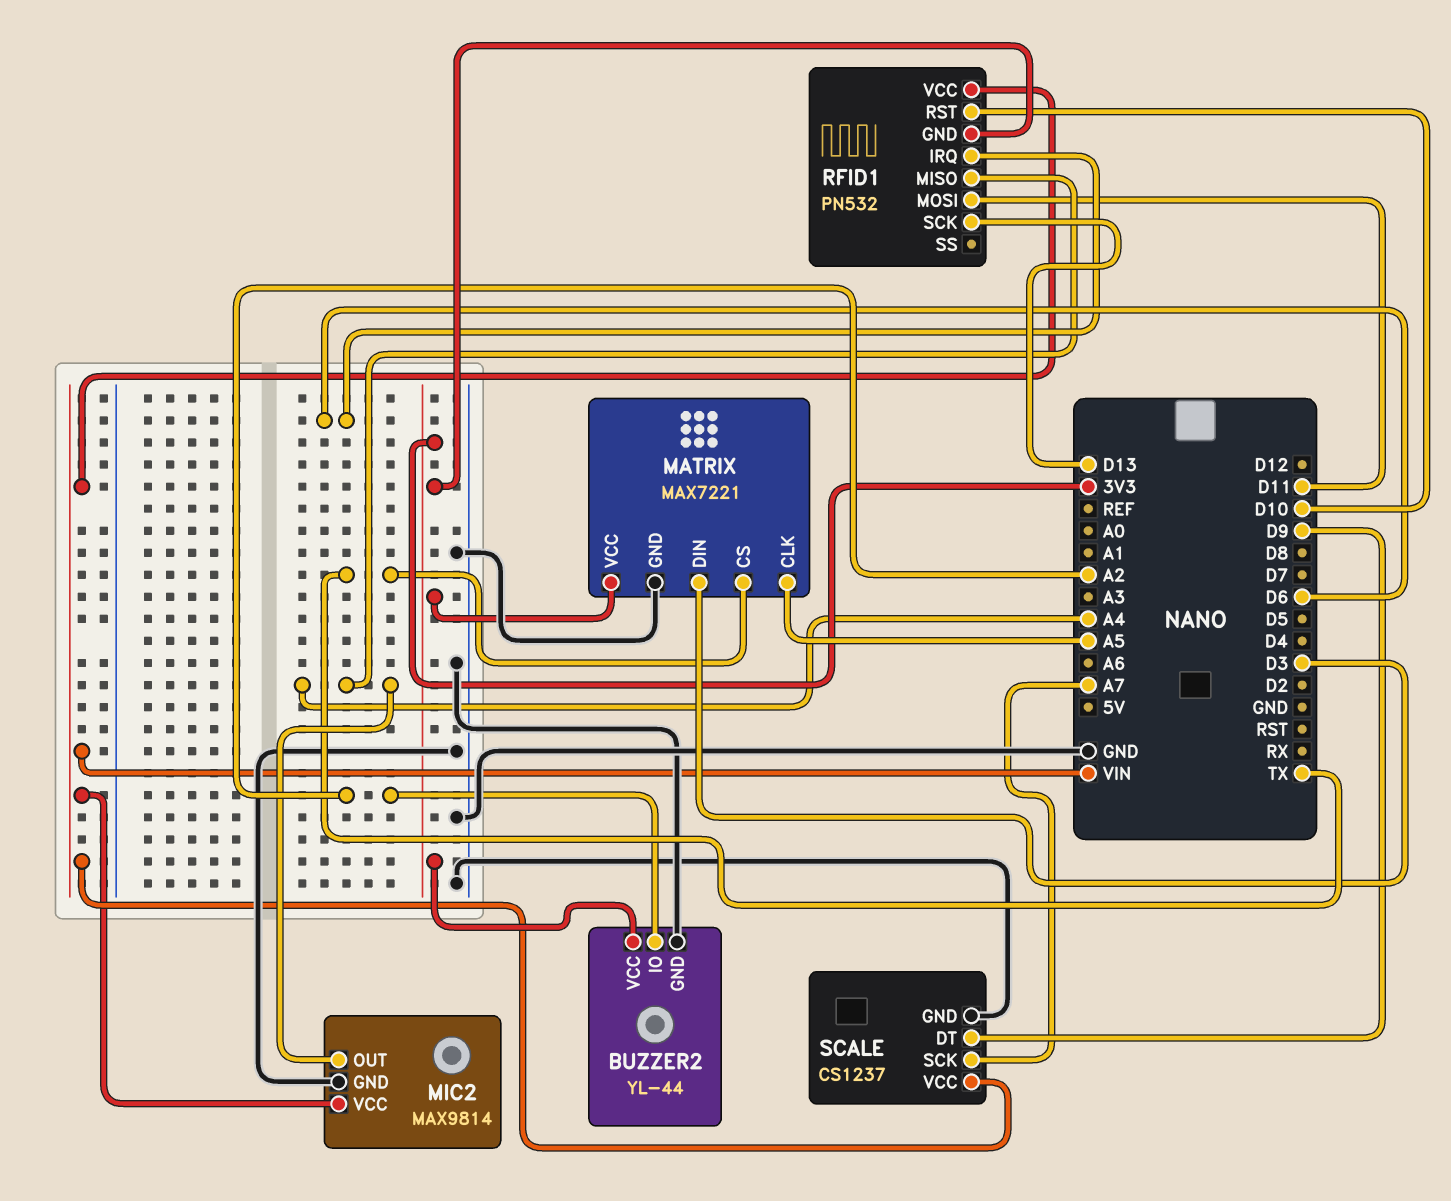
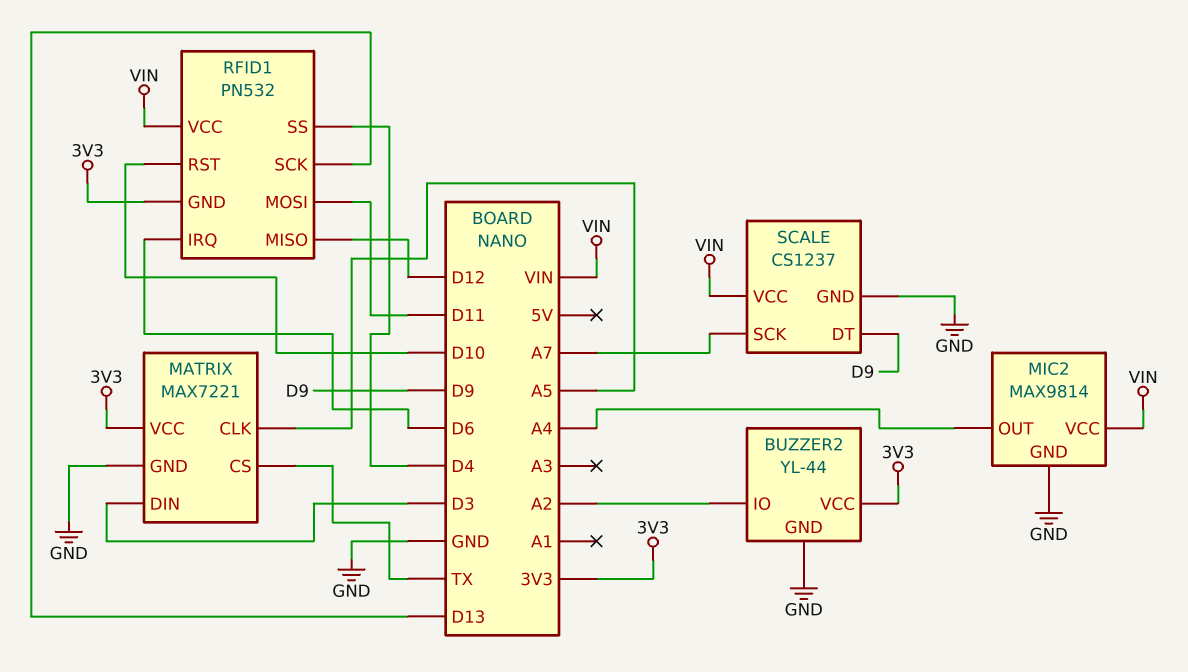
RFID1 pin MISO: A4 -> D12
RFID1 pin SS: none -> D4

